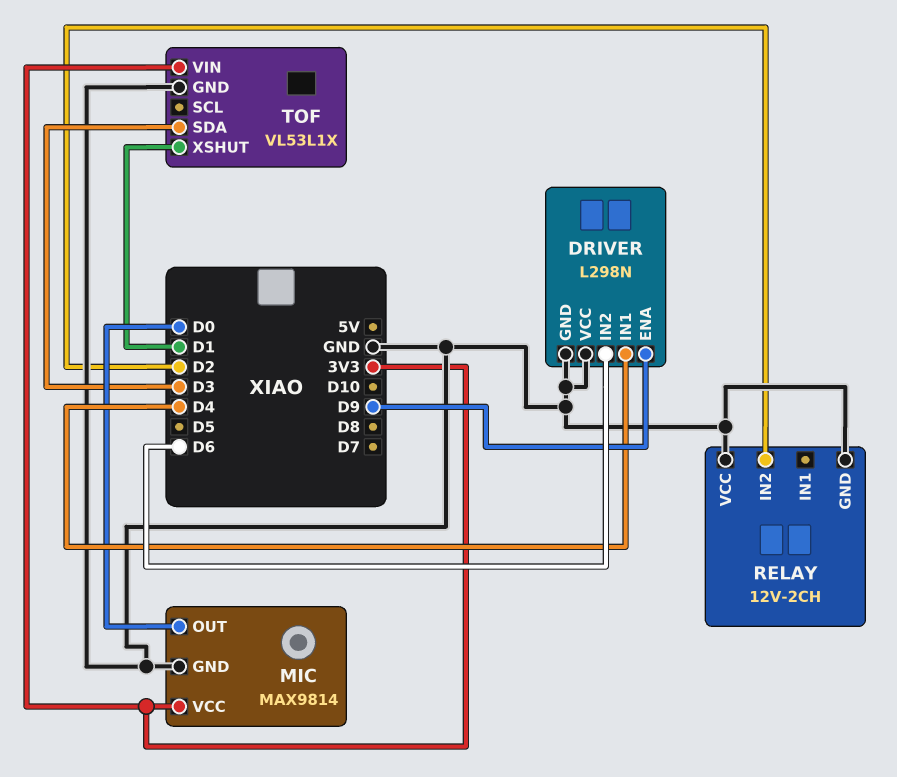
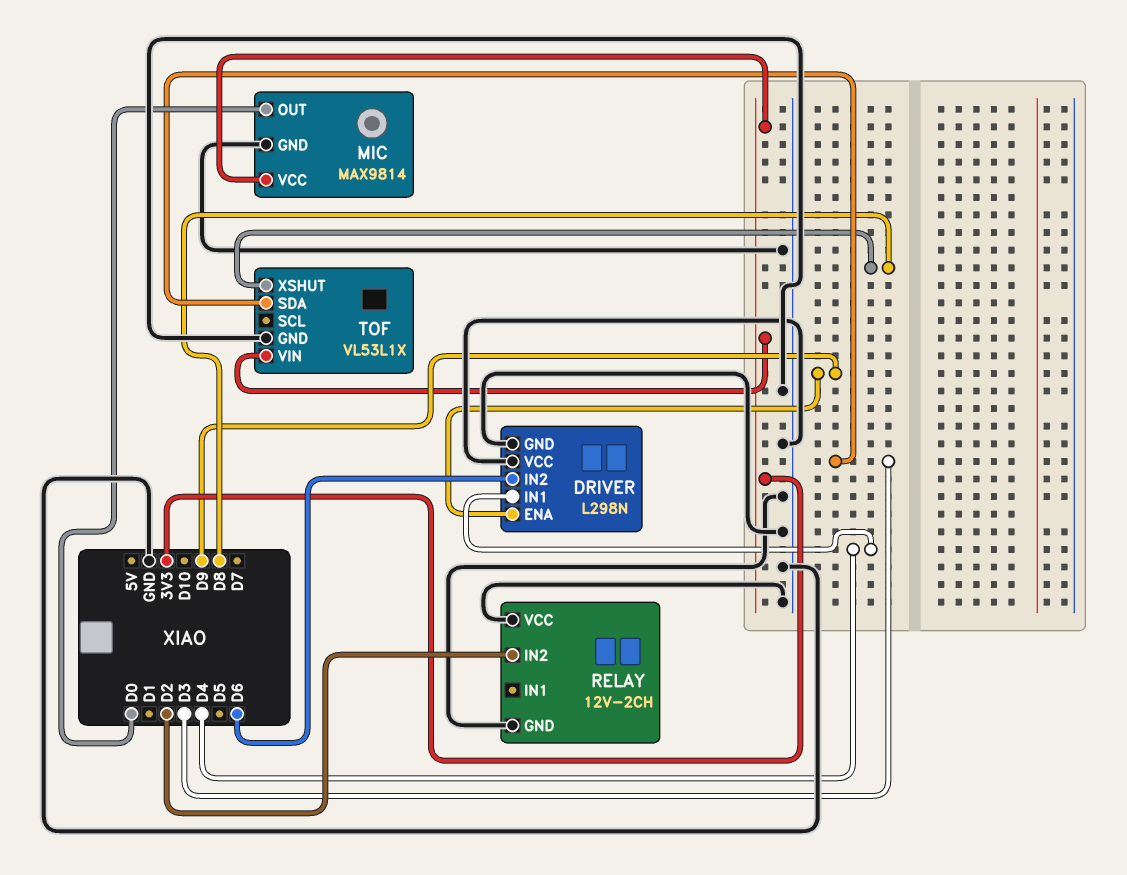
TOF pin XSHUT: D1 -> D8

